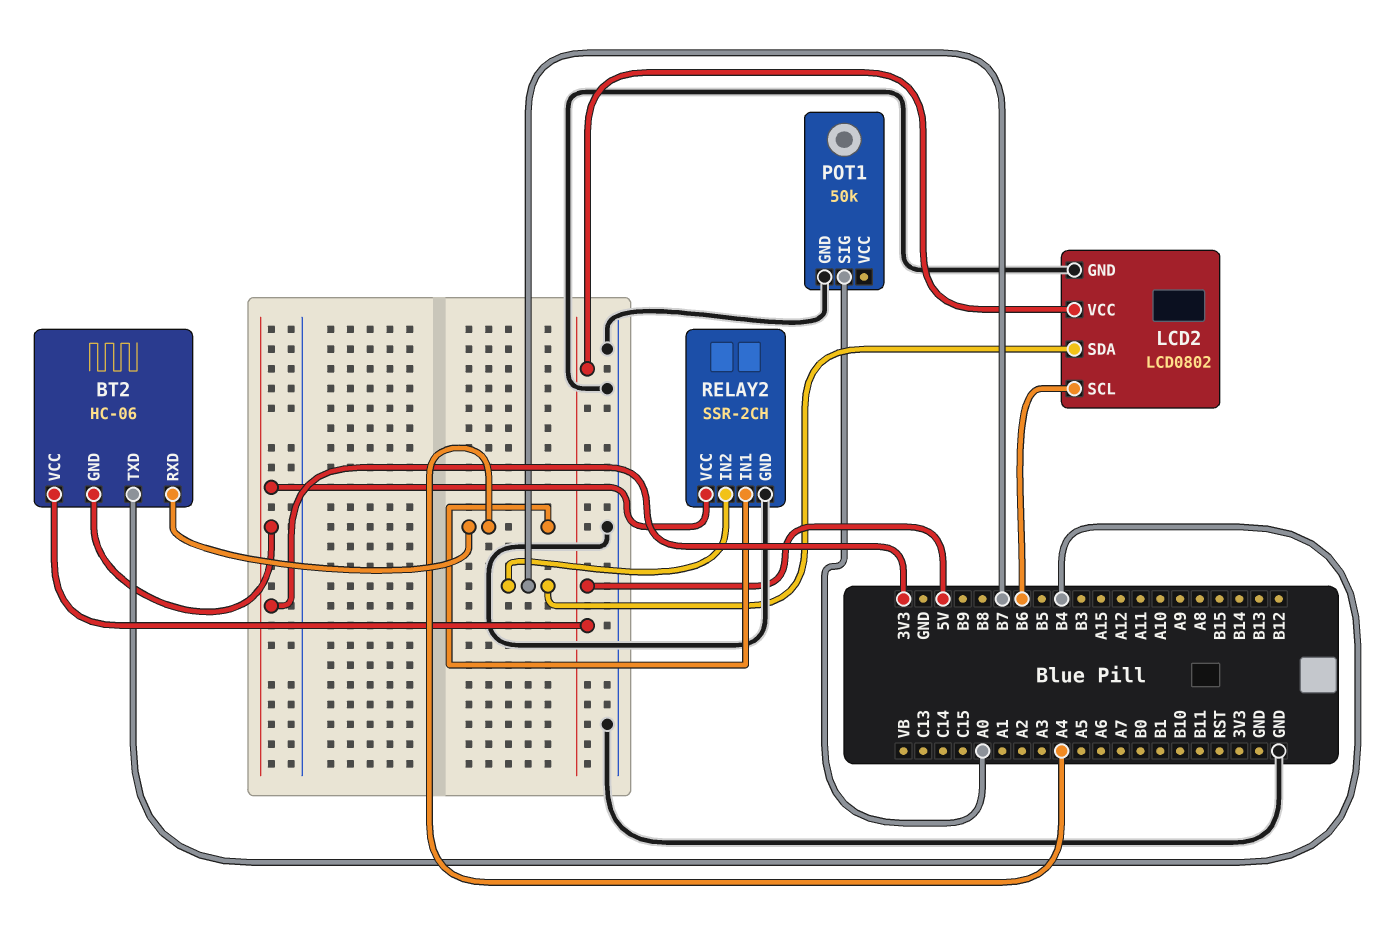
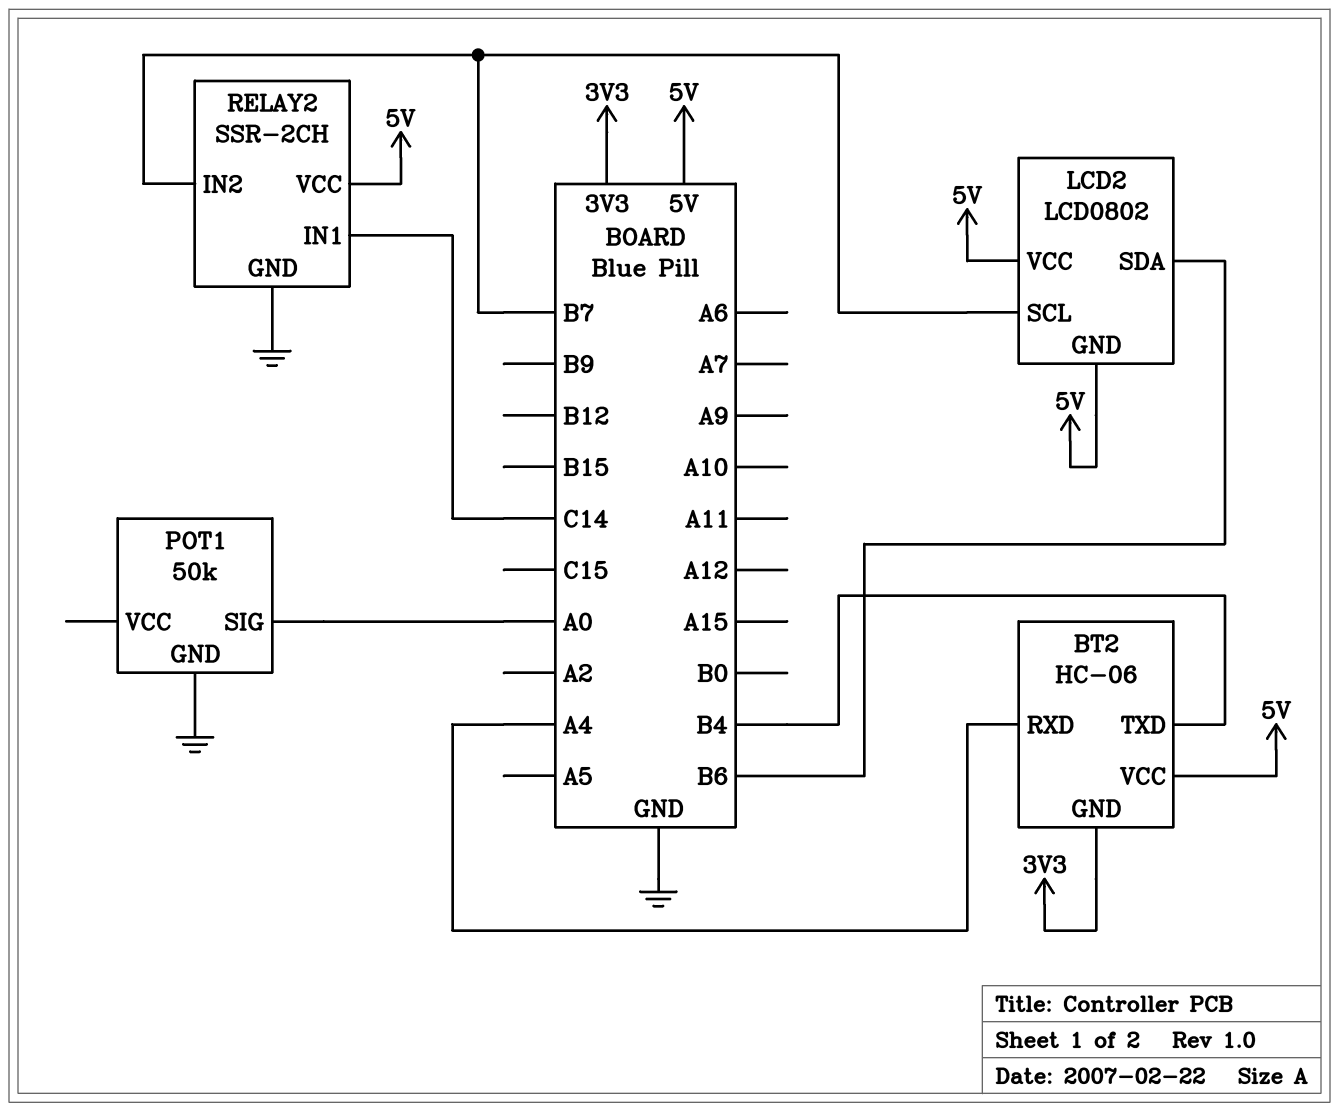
LCD2 pin GND: GND -> 5V
LCD2 pin SCL: B6 -> B7
LCD2 pin SDA: B7 -> B6
RELAY2 pin IN1: A4 -> C14
RELAY2 pin VCC: 3V3 -> 5V

